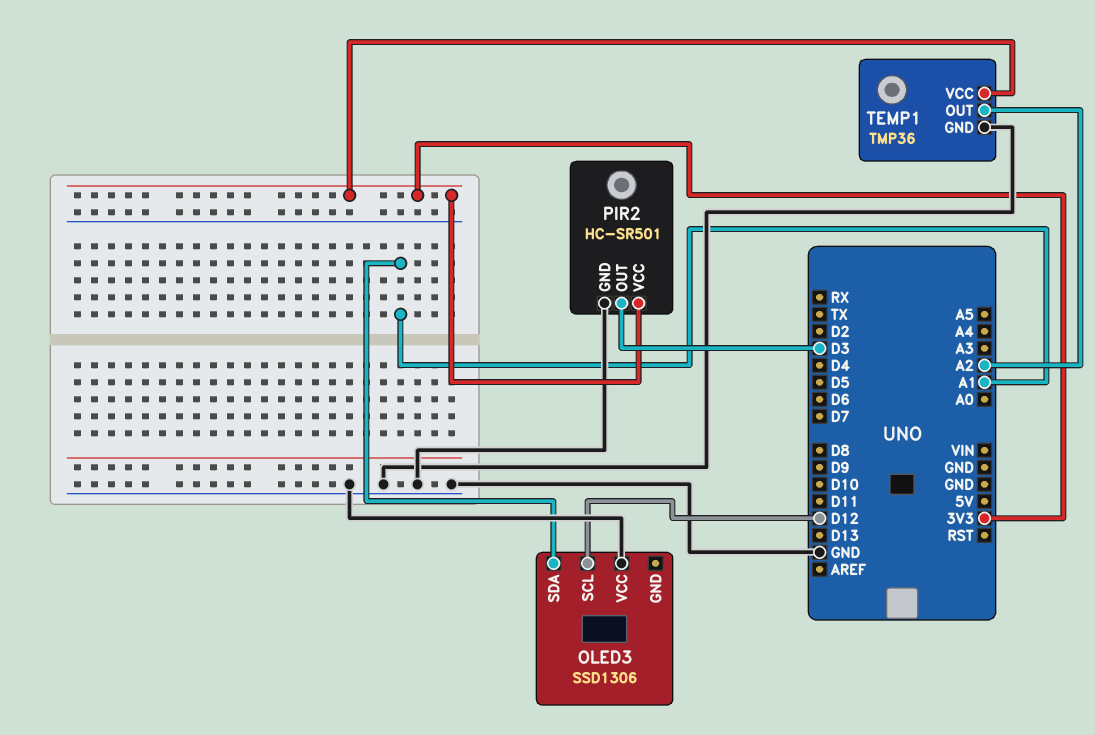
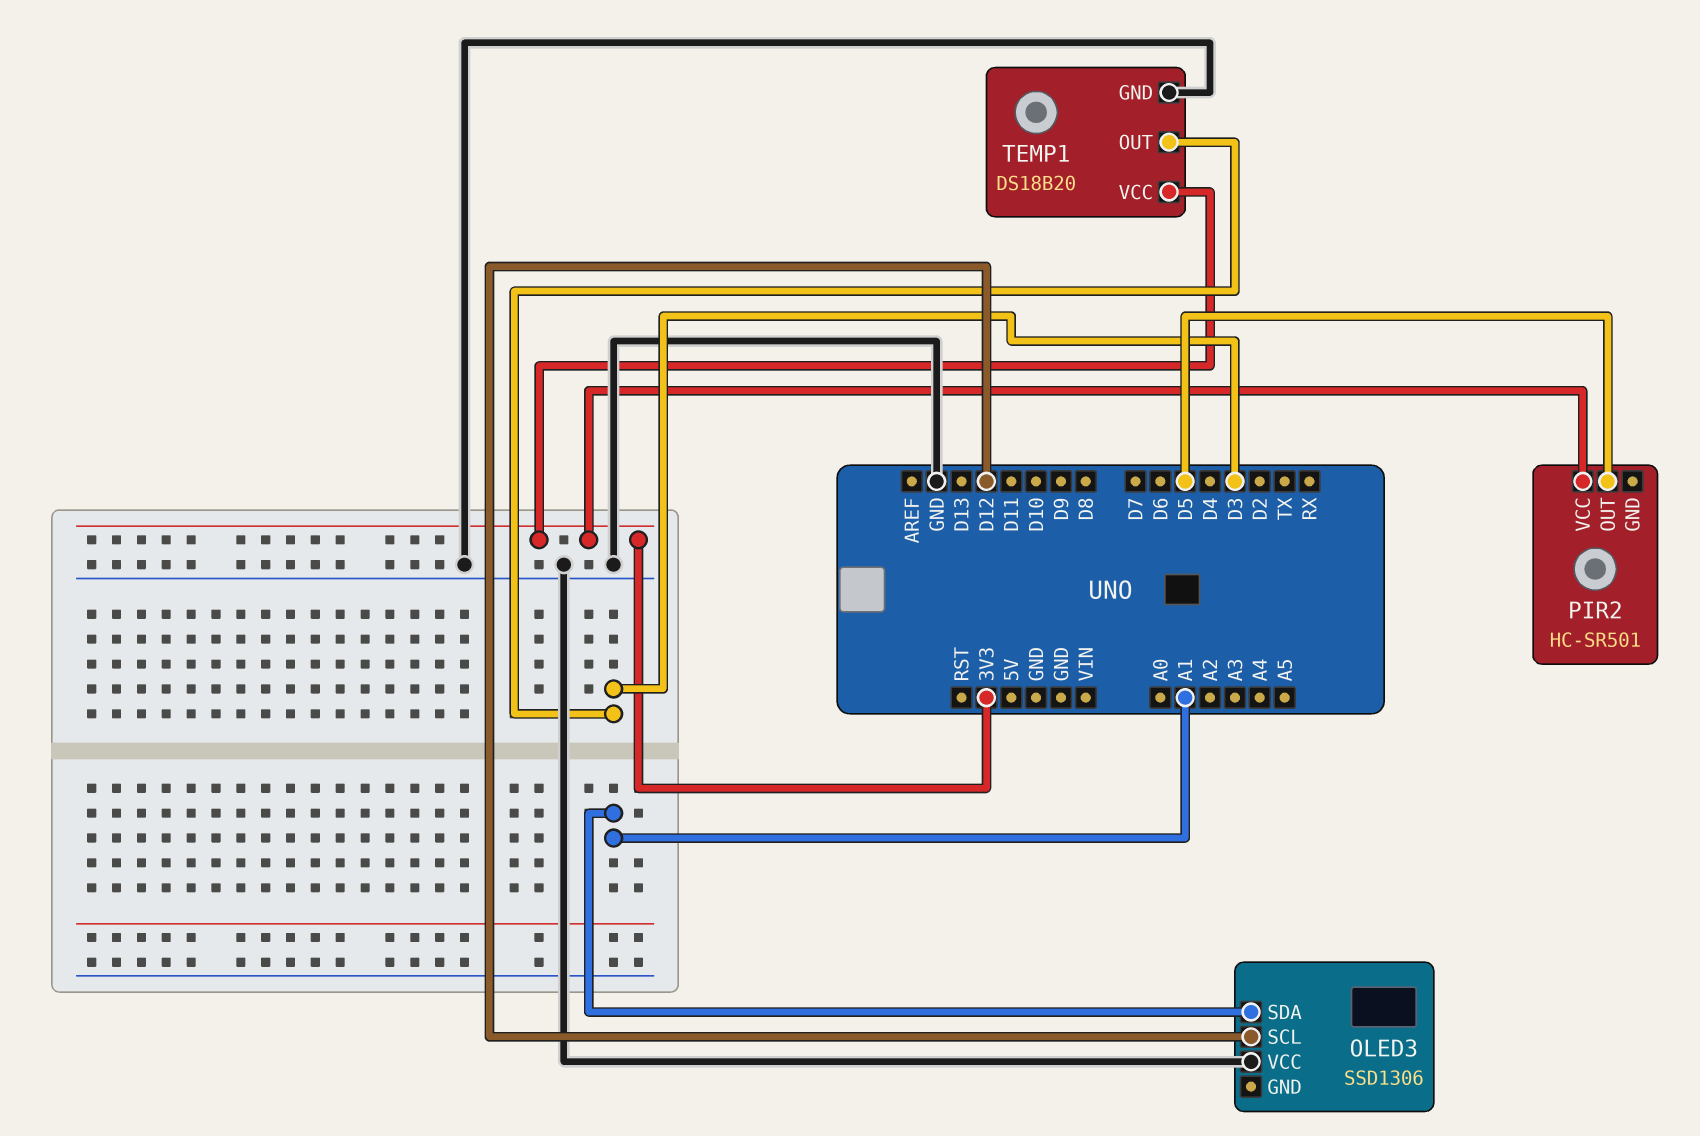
PIR2 pin GND: GND -> none
PIR2 pin OUT: D3 -> D5
TEMP1: TMP36 -> DS18B20
TEMP1 pin OUT: A2 -> D3

